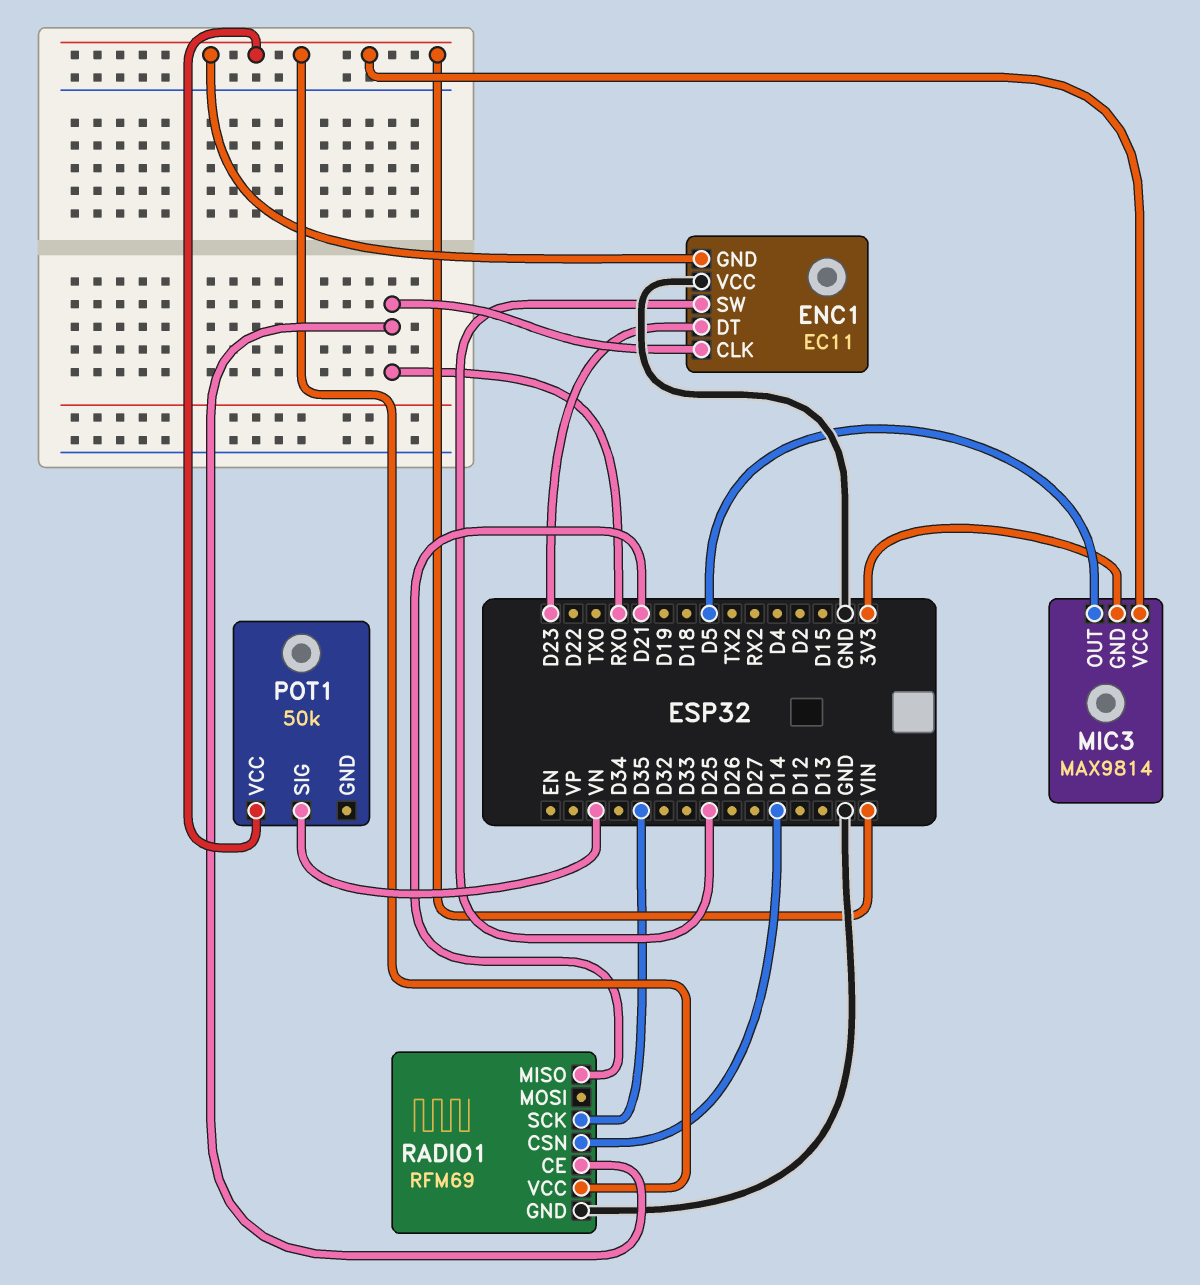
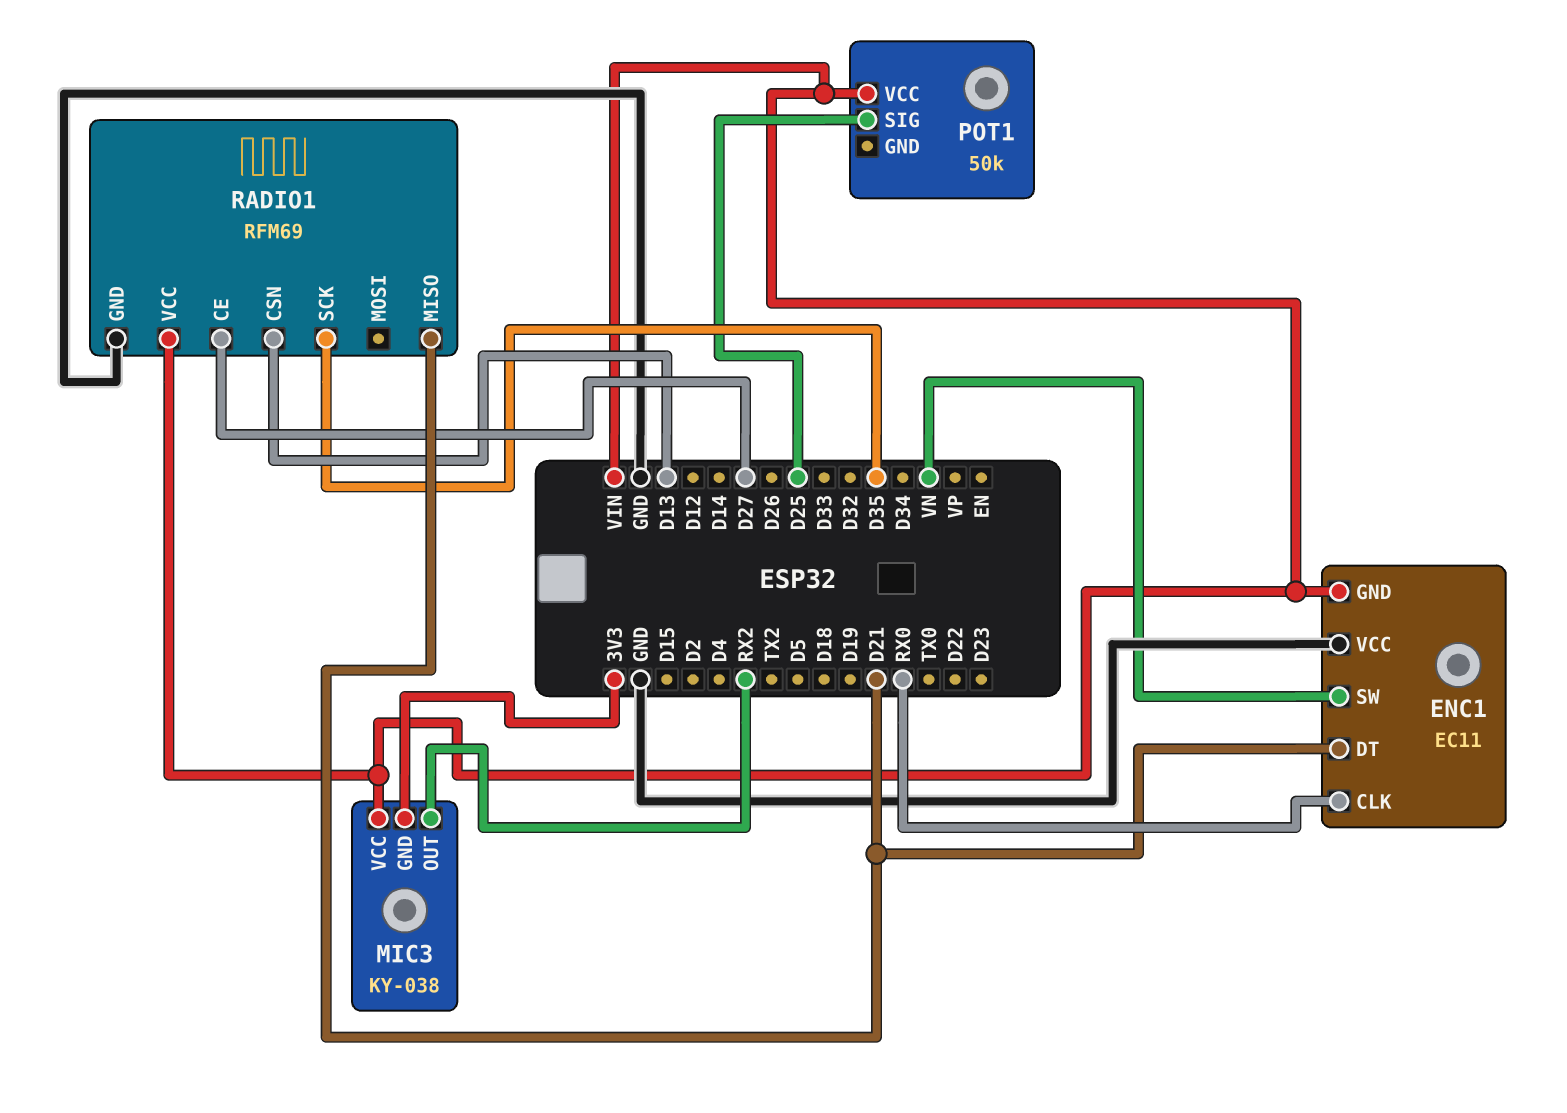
ENC1 pin DT: D23 -> D21
ENC1 pin SW: D25 -> VN
MIC3: MAX9814 -> KY-038
MIC3 pin OUT: D5 -> RX2
POT1 pin SIG: VN -> D25
RADIO1 pin CE: RX0 -> D27
RADIO1 pin CSN: D14 -> D13

